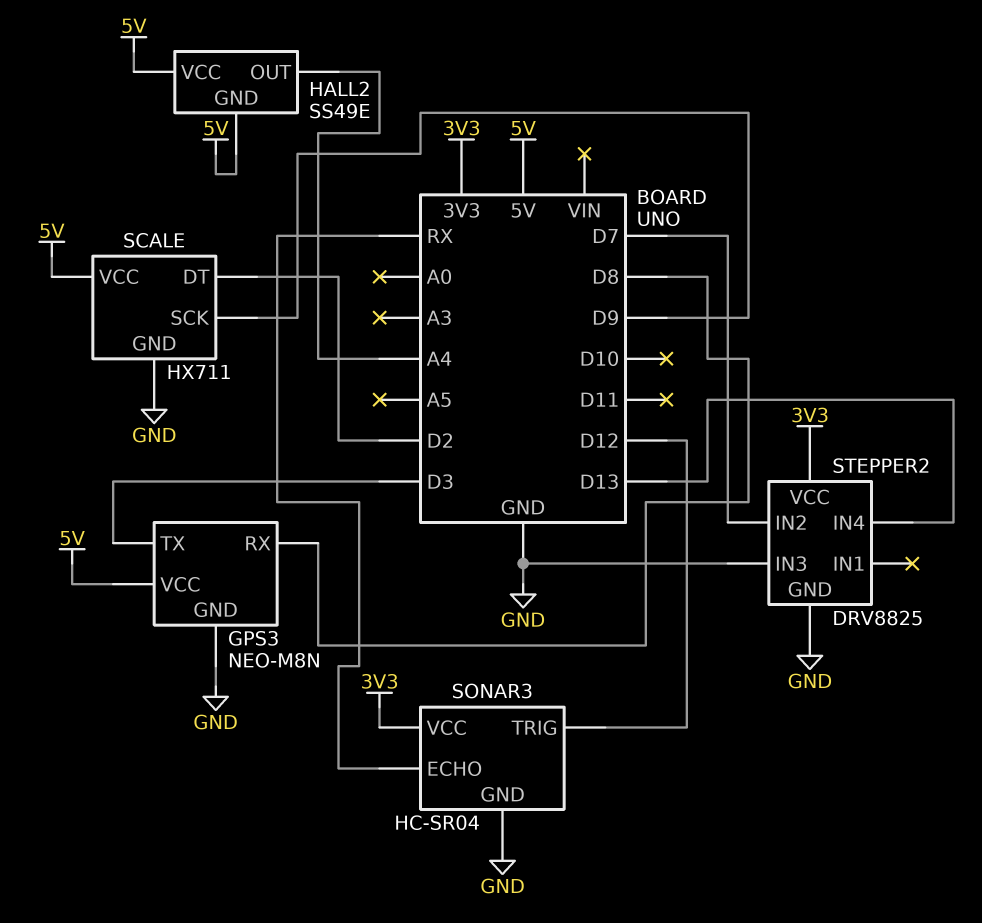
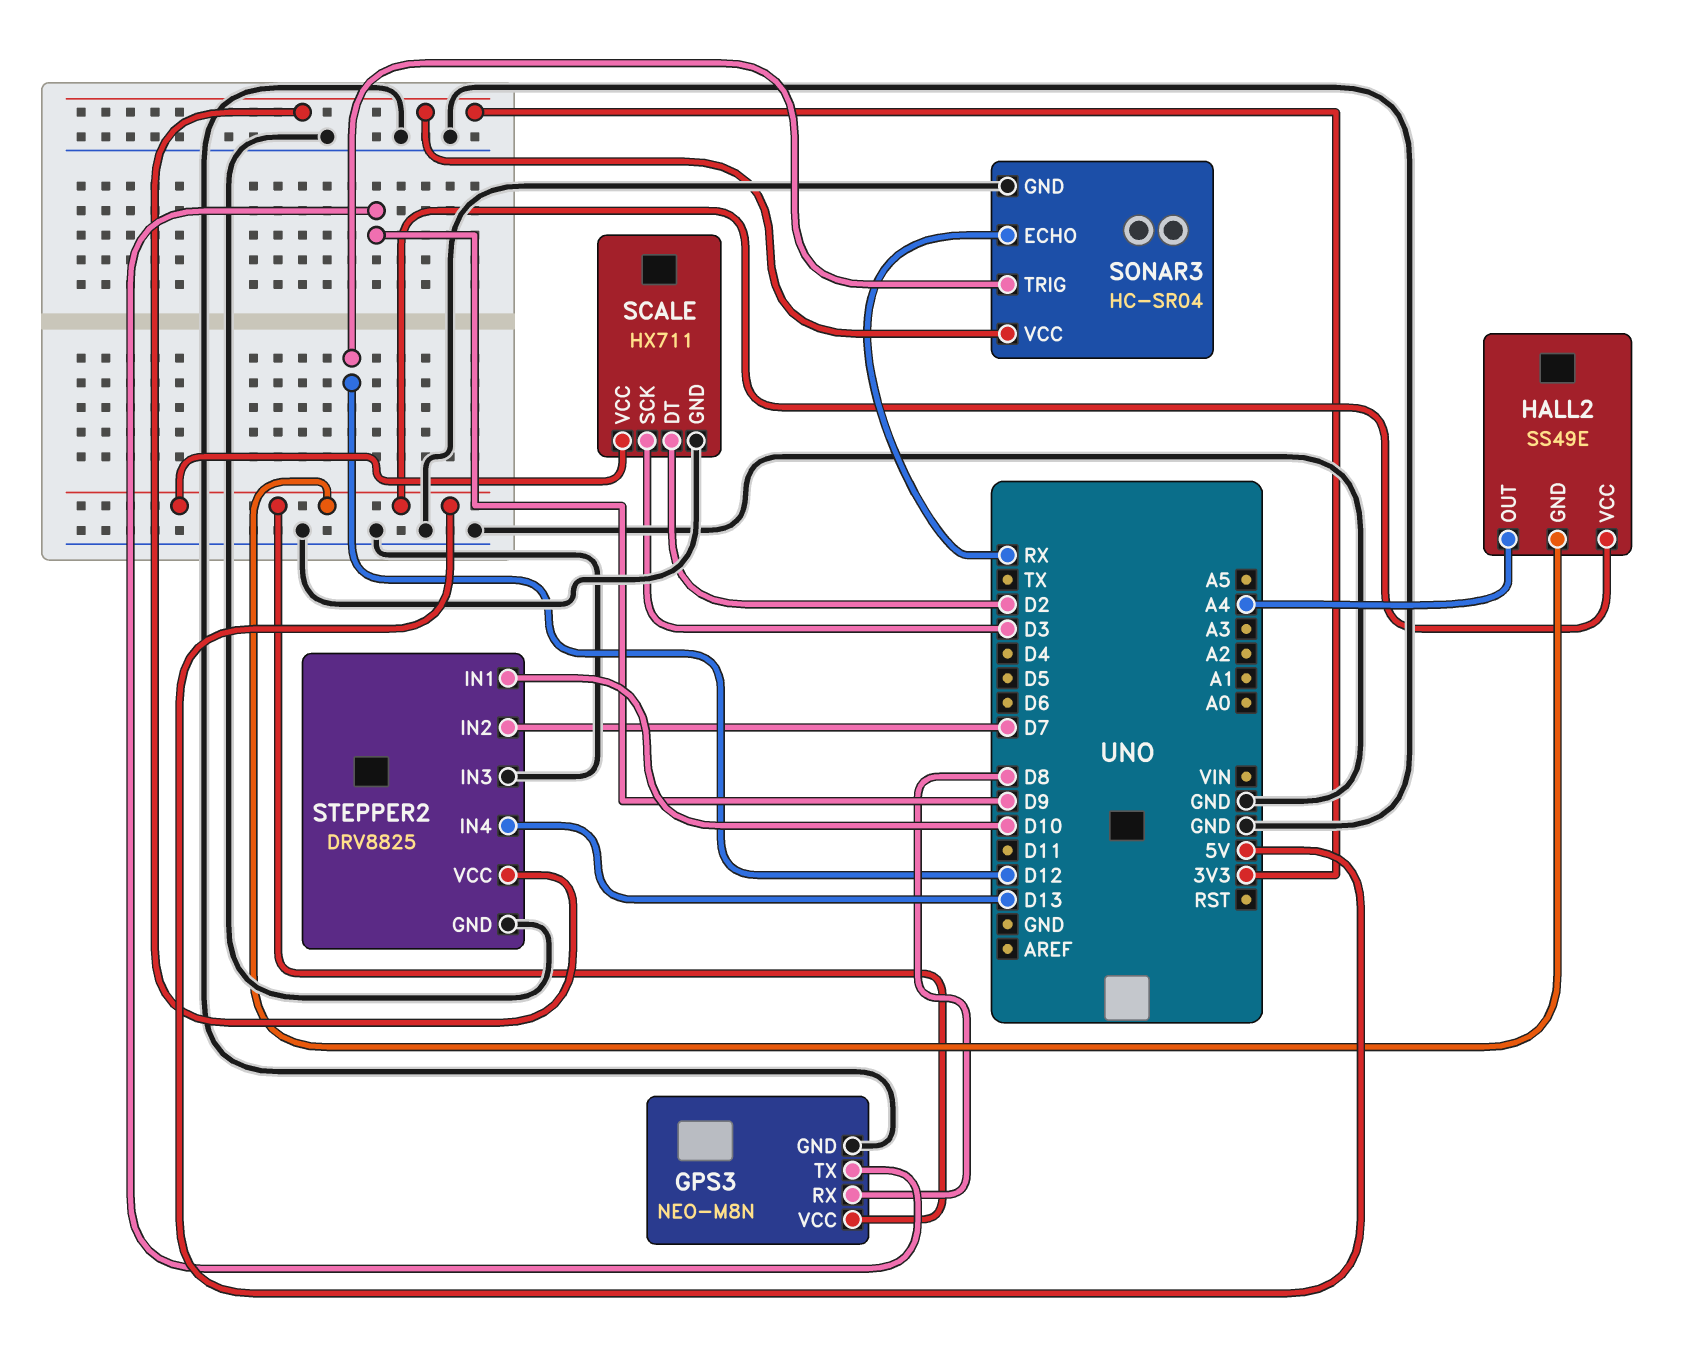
GPS3 pin TX: D3 -> D9
SCALE pin SCK: D9 -> D3
STEPPER2 pin IN1: none -> D10

